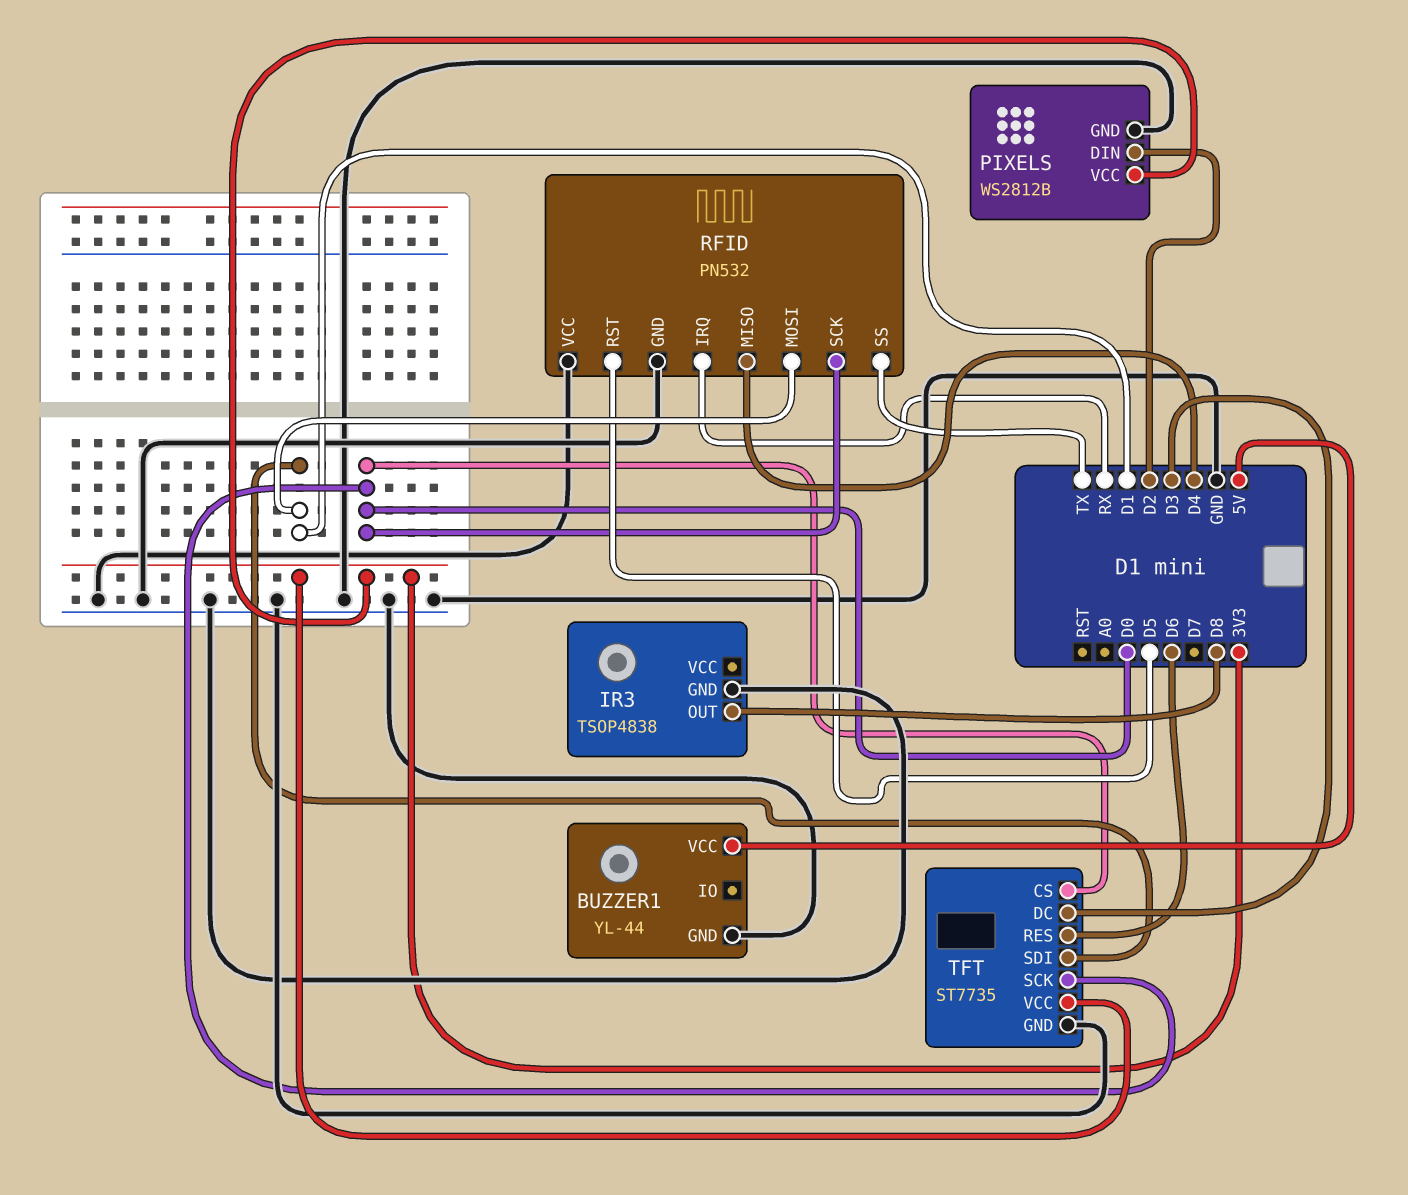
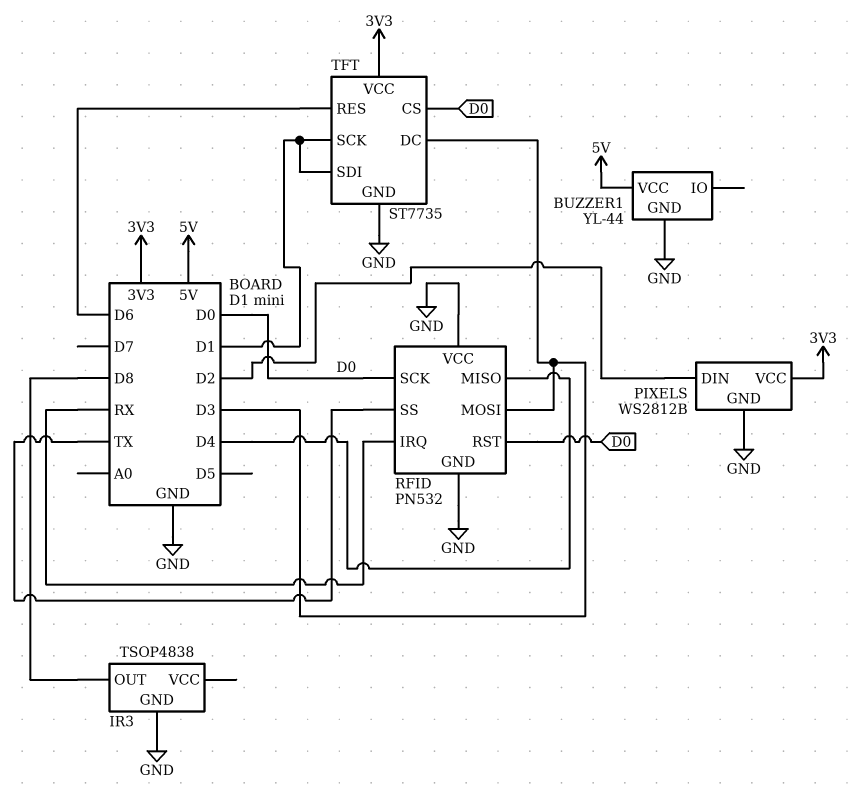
RFID pin MOSI: D1 -> D3
RFID pin RST: D5 -> D0
TFT pin SCK: D0 -> D1

